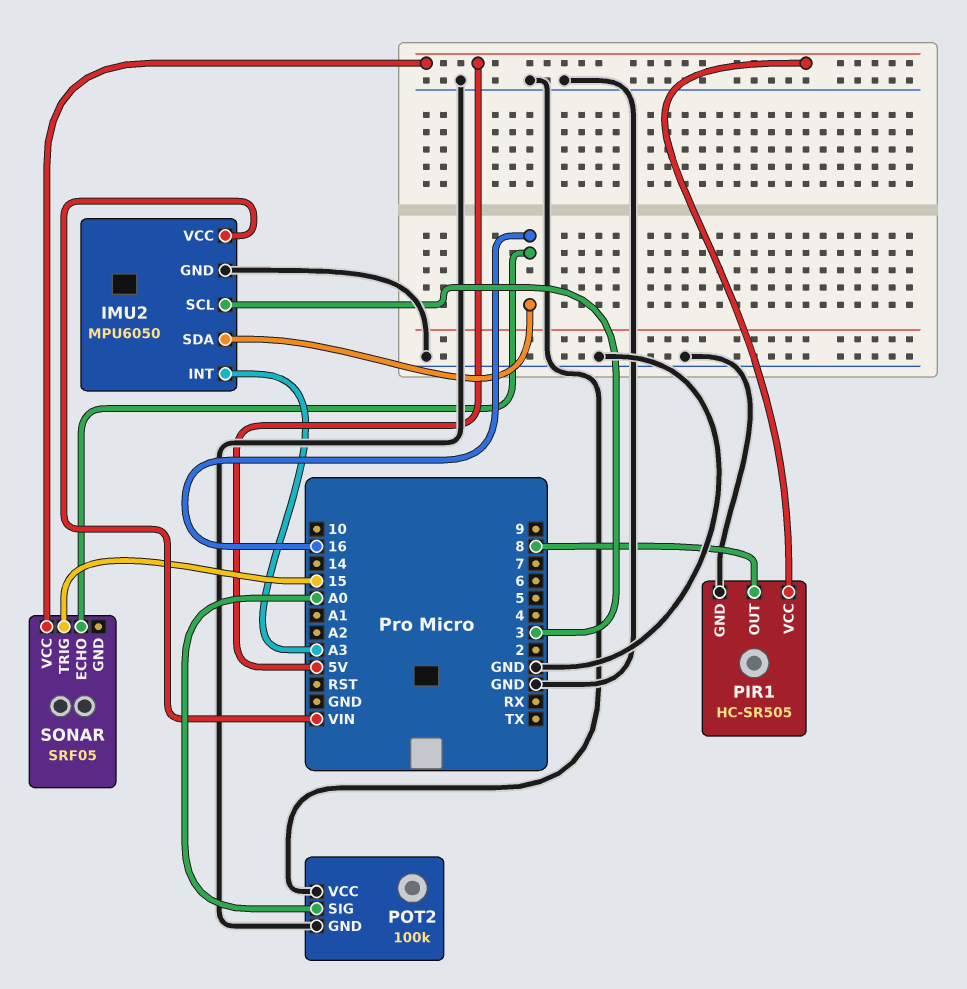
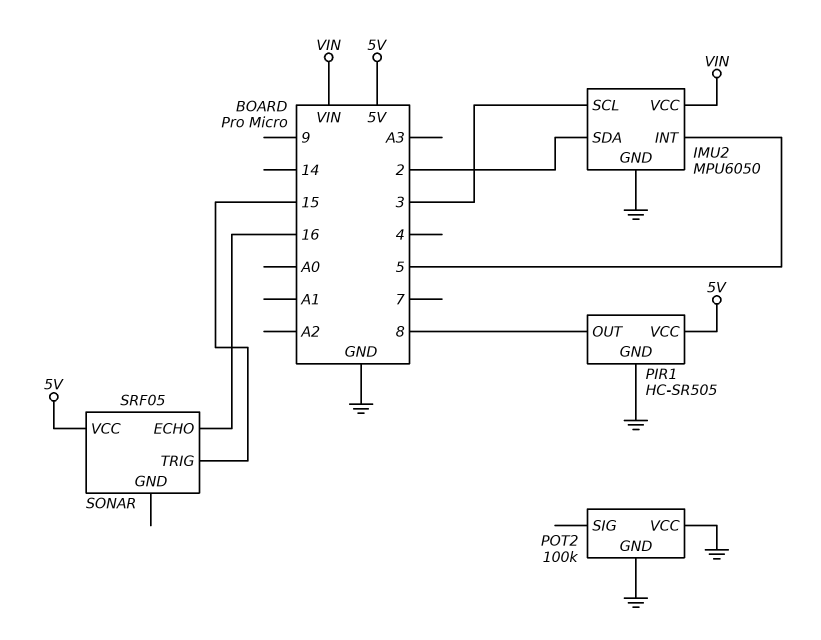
IMU2 pin INT: A3 -> 5
IMU2 pin SDA: 16 -> 2
POT2 pin SIG: A0 -> none

